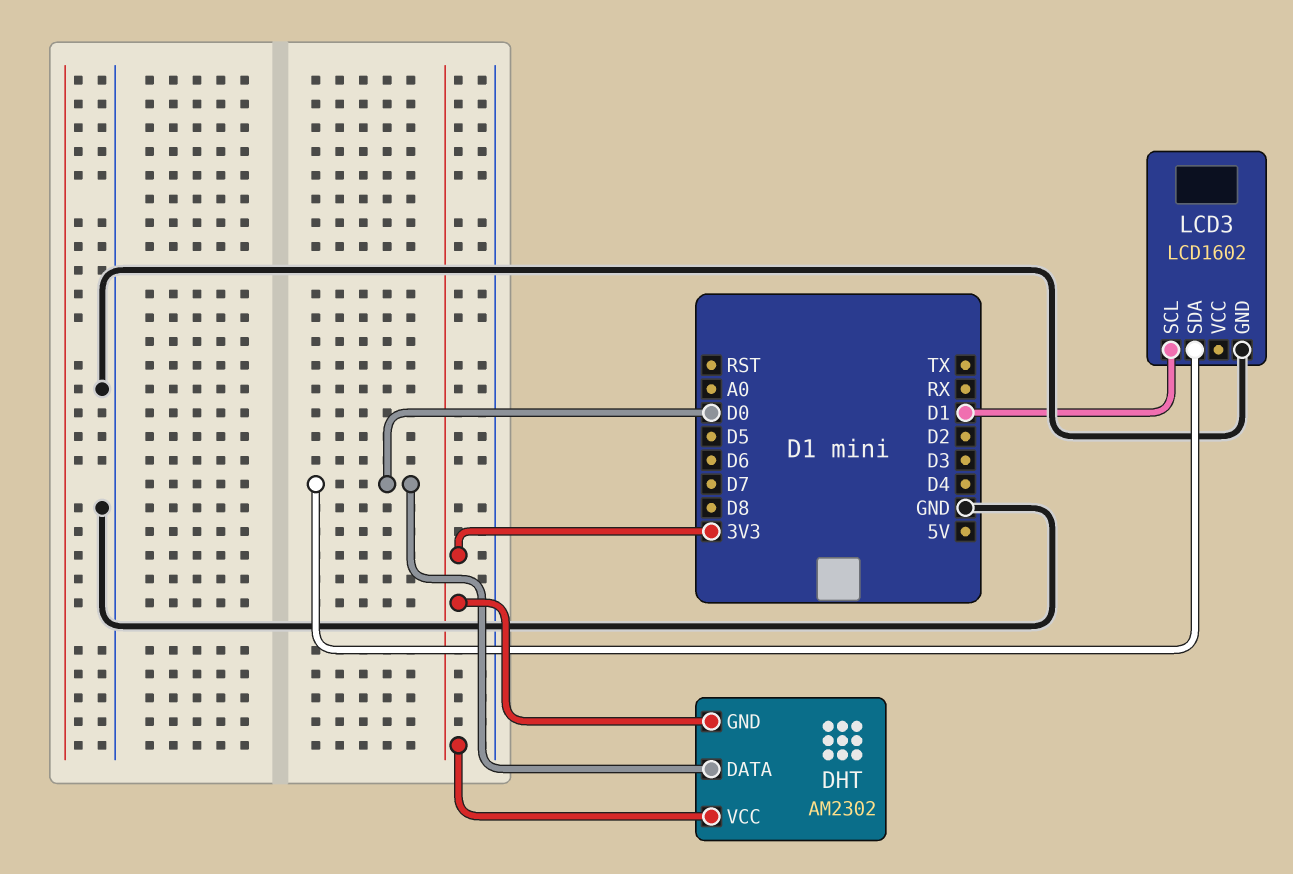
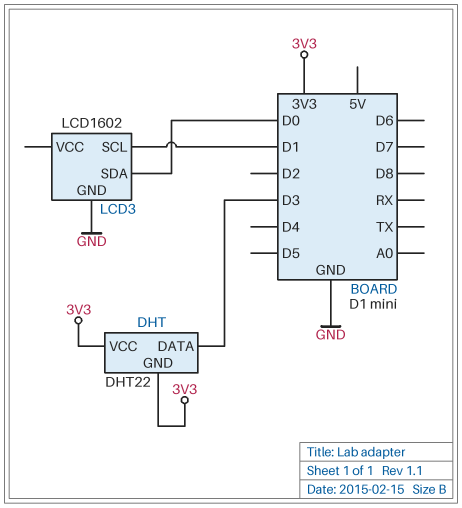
DHT: AM2302 -> DHT22
DHT pin DATA: D0 -> D3

